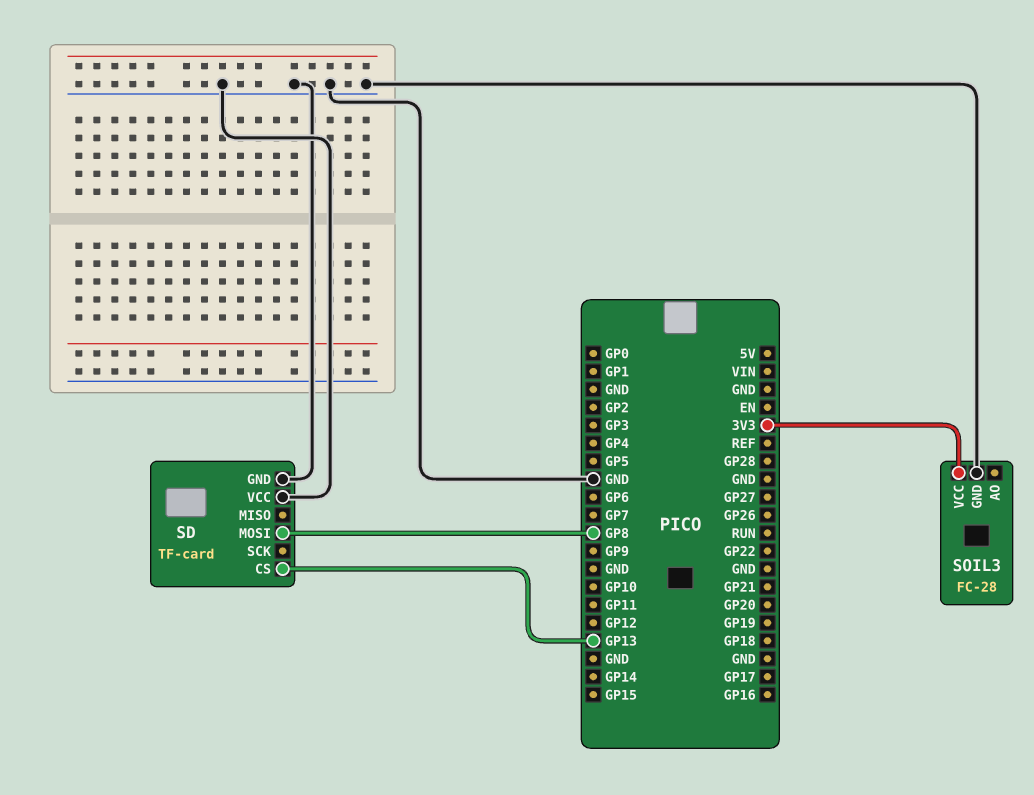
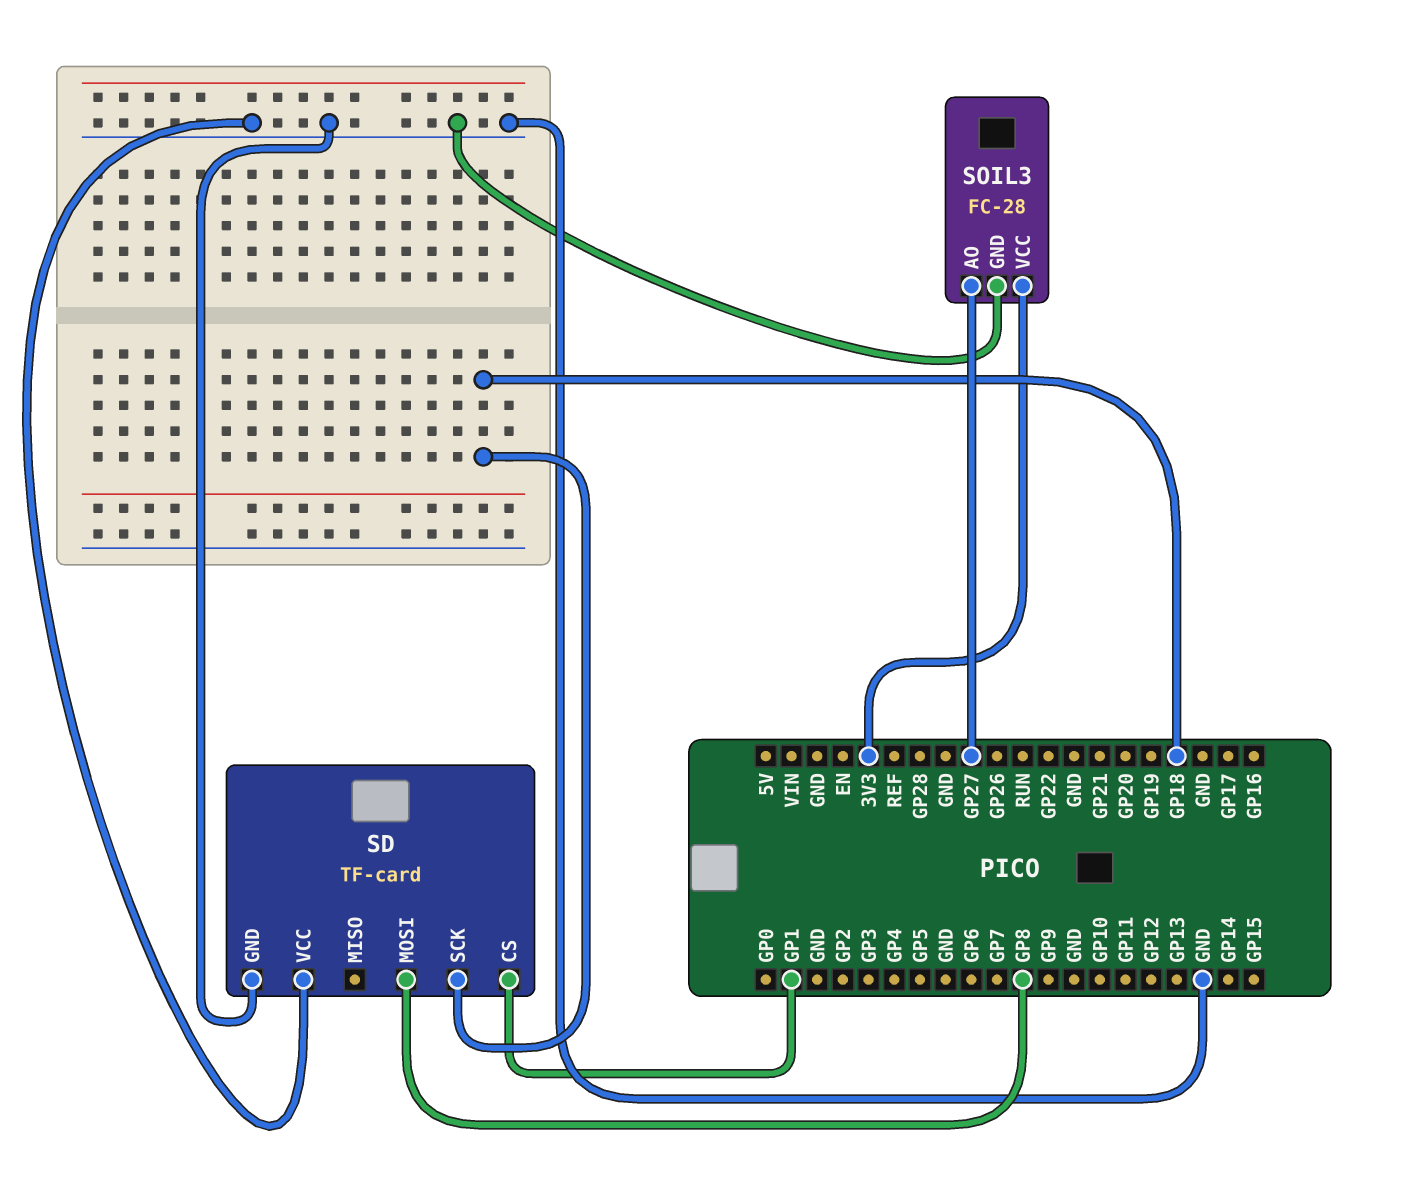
SD pin CS: GP13 -> GP1
SD pin SCK: none -> GP18
SOIL3 pin AO: none -> GP27

